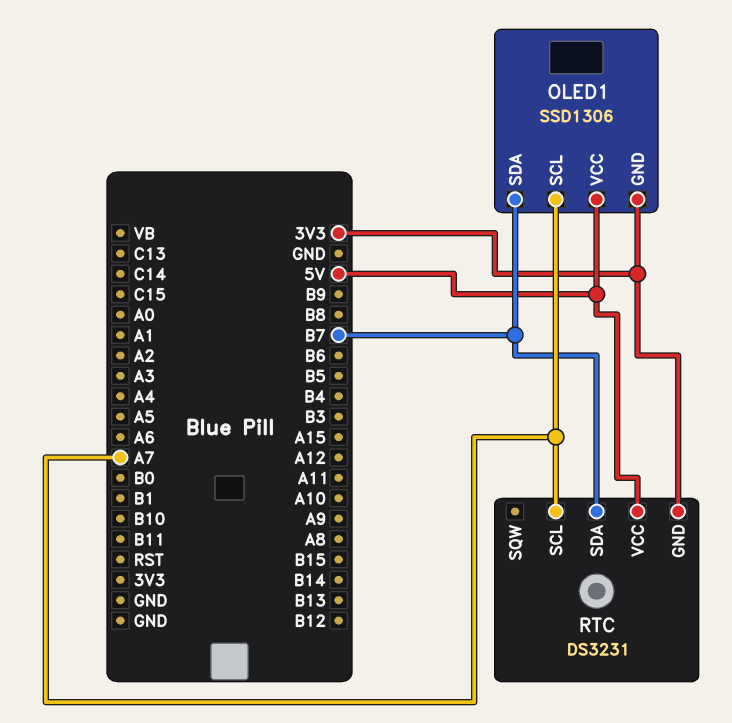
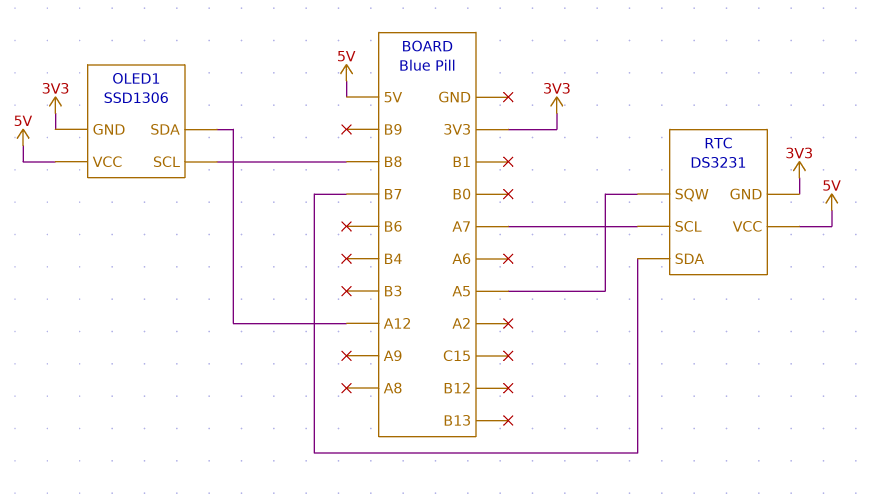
OLED1 pin SCL: A7 -> B8
OLED1 pin SDA: B7 -> A12
RTC pin SQW: none -> A5

